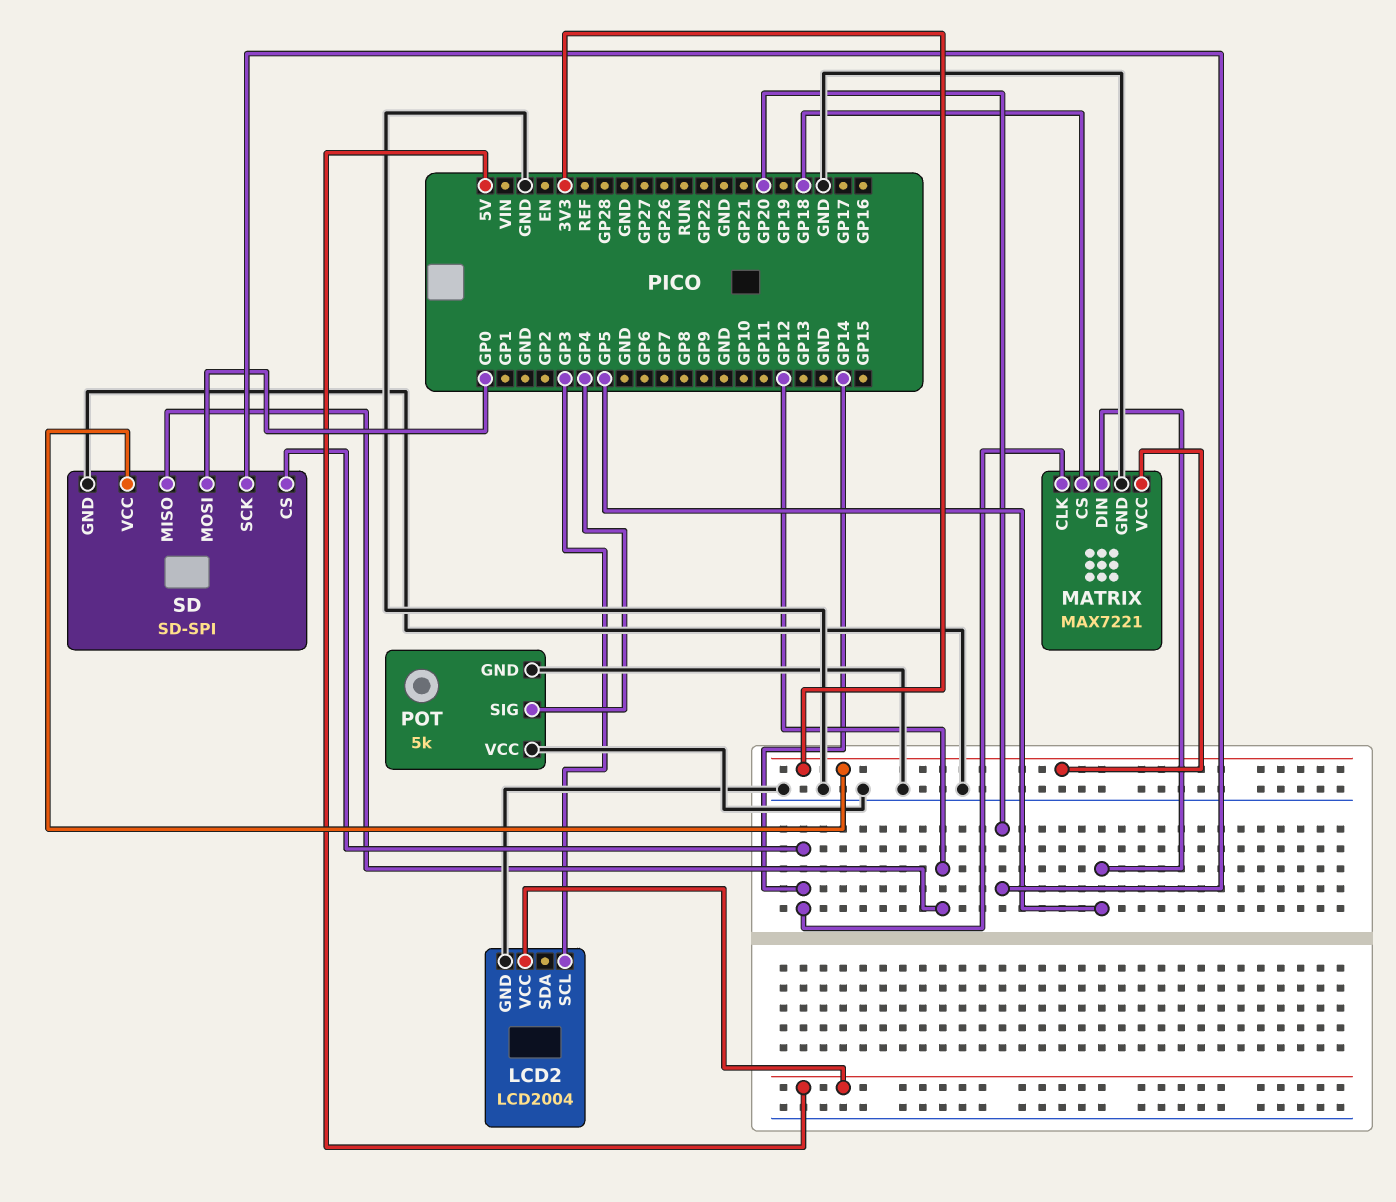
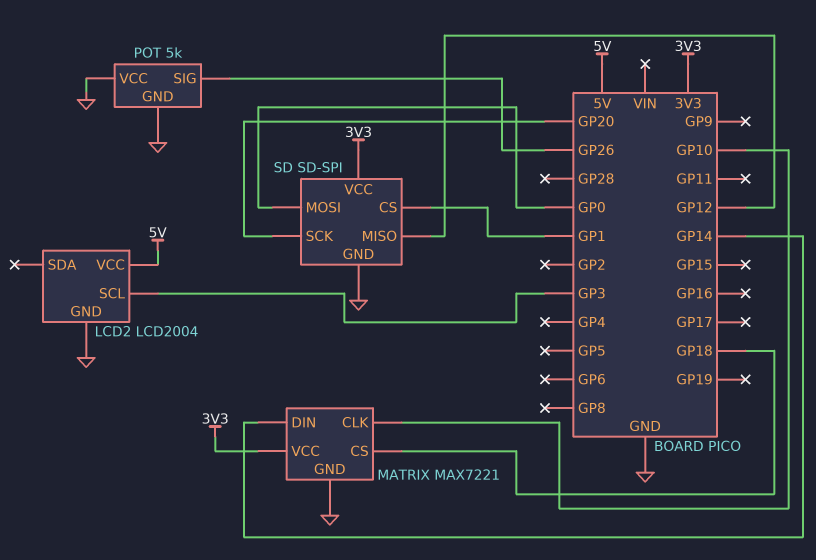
MATRIX pin CLK: GP14 -> GP10
MATRIX pin DIN: GP5 -> GP14
POT pin SIG: GP4 -> GP26
SD pin CS: GP14 -> GP1

